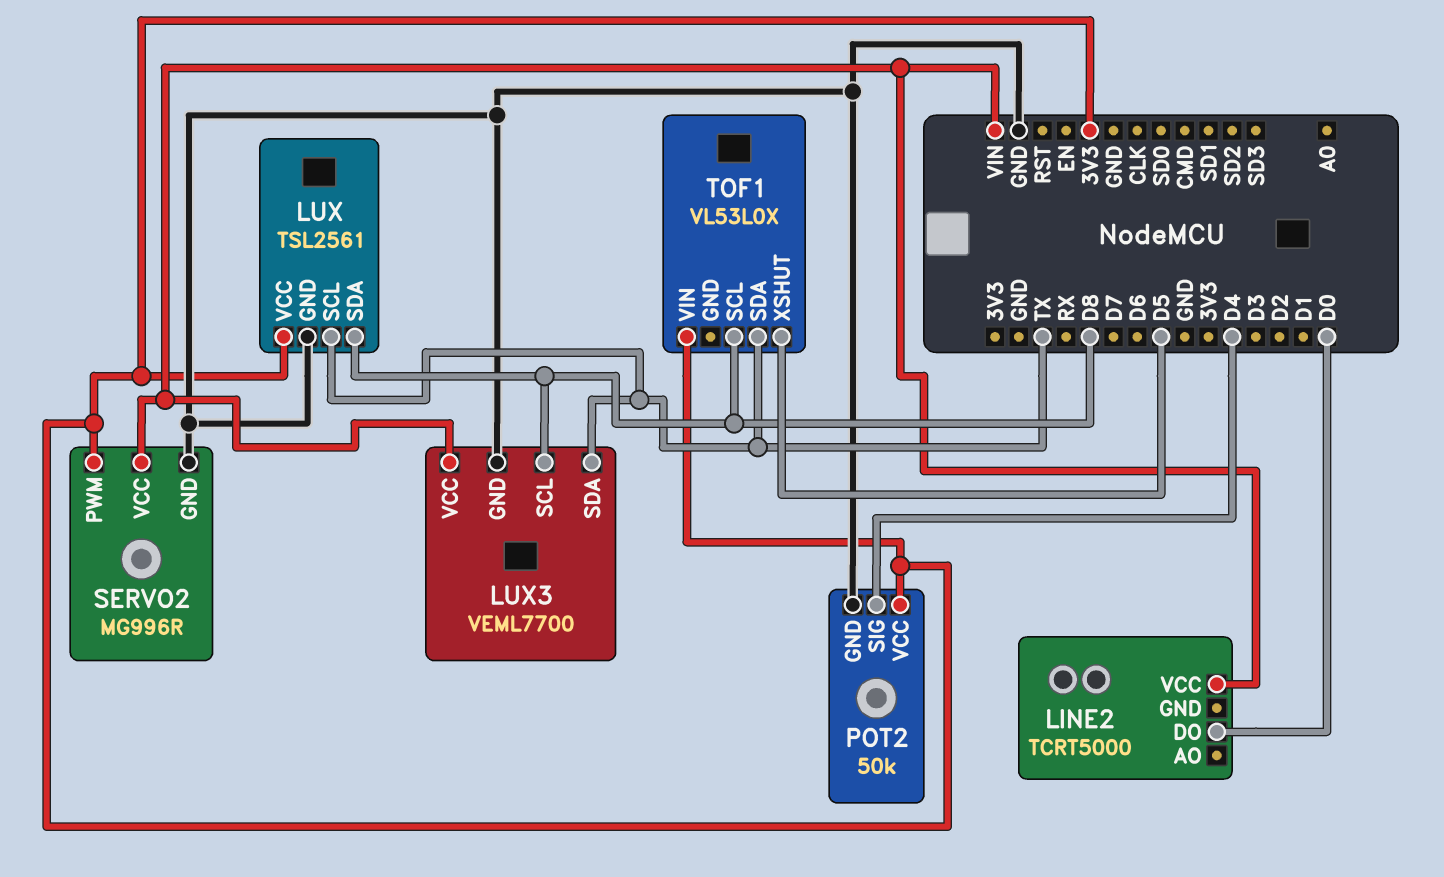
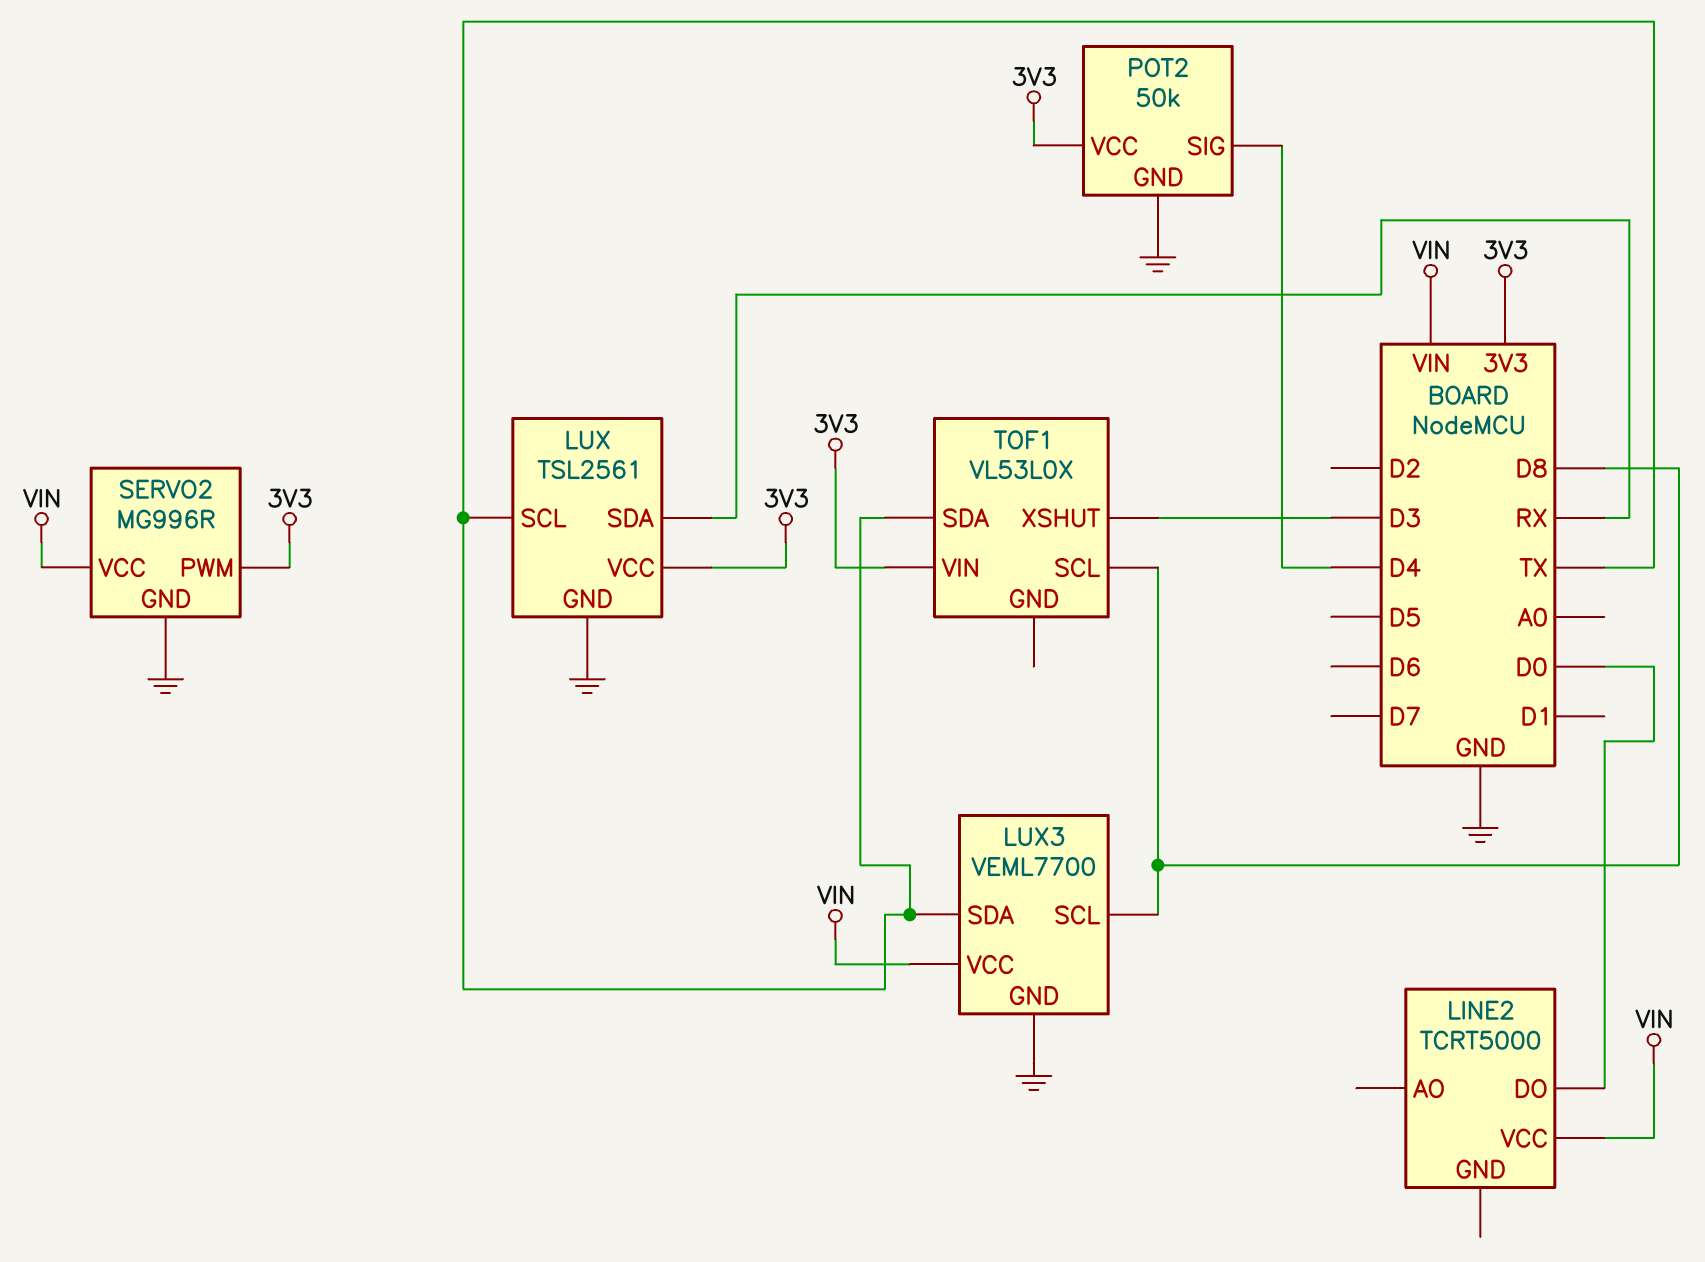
LUX pin SDA: D8 -> RX
TOF1 pin XSHUT: D5 -> D3

